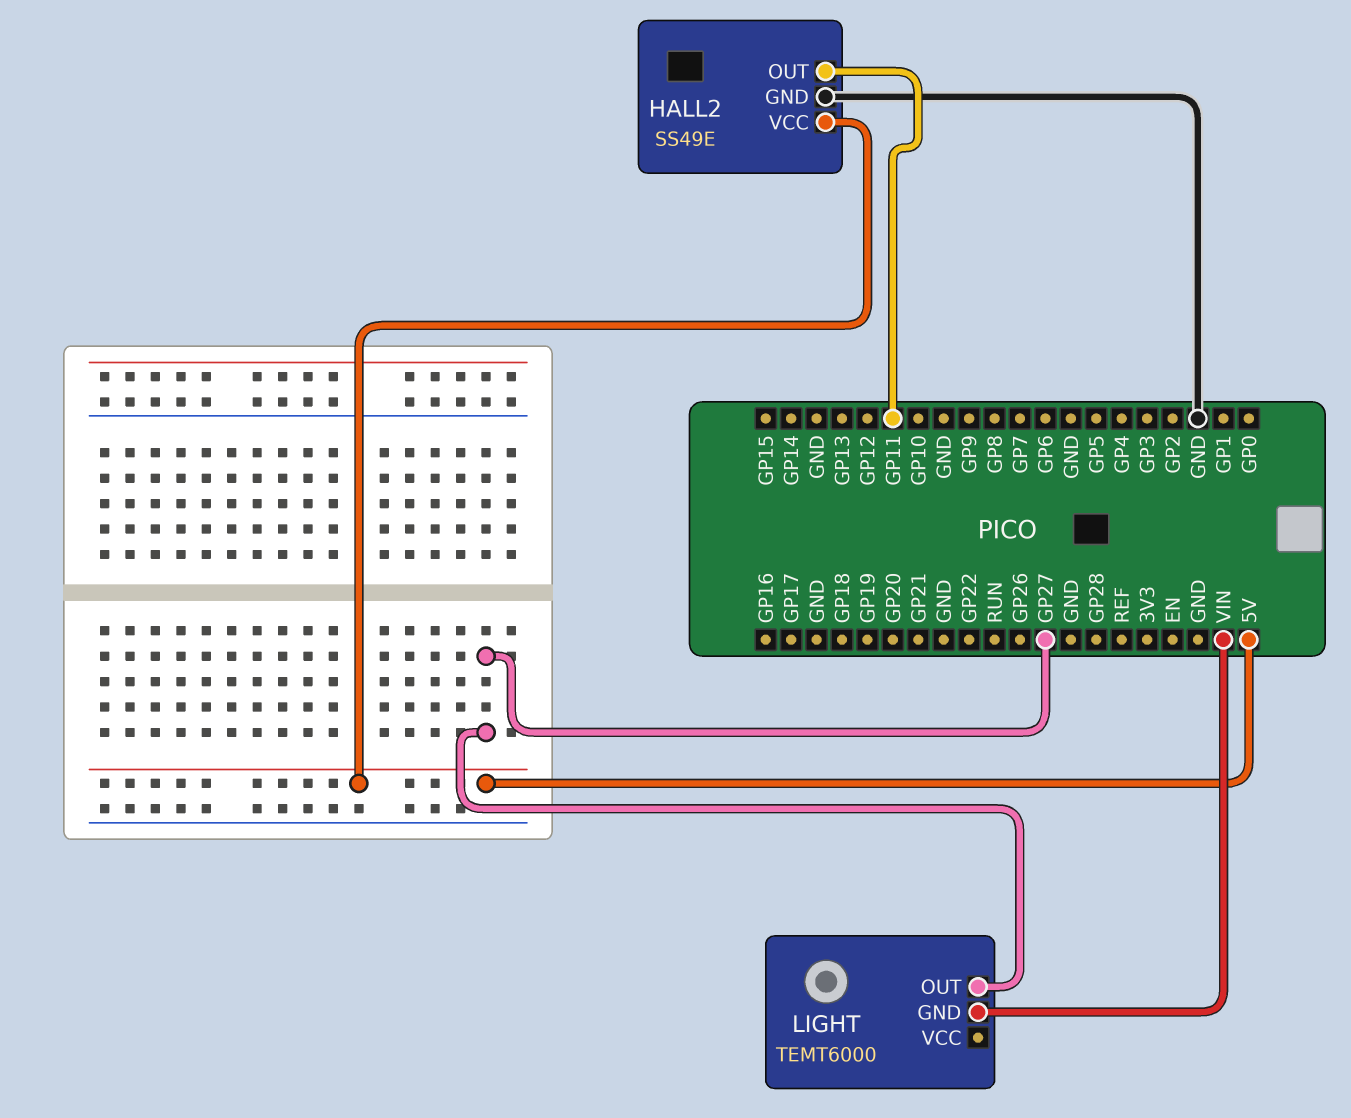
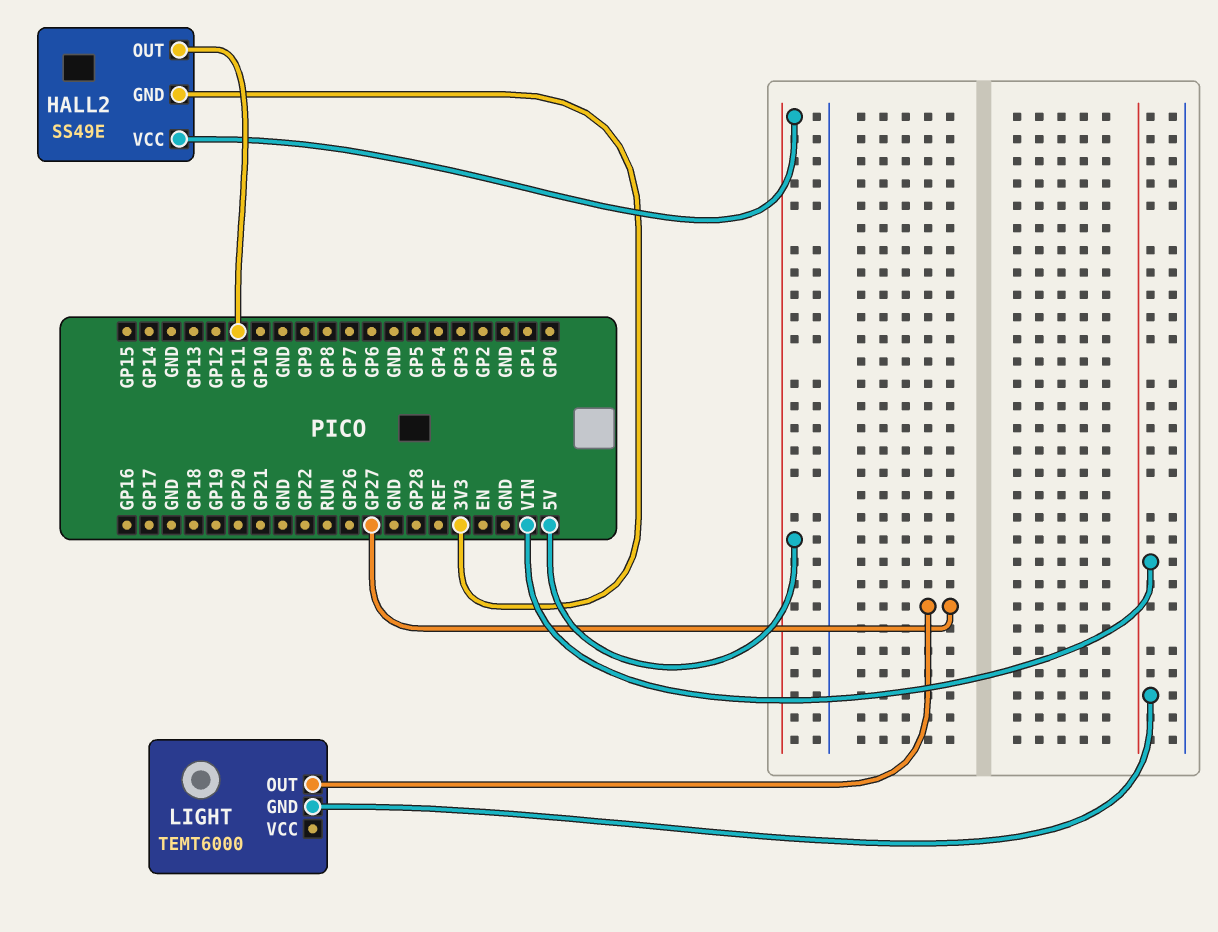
HALL2 pin GND: GND -> 3V3

